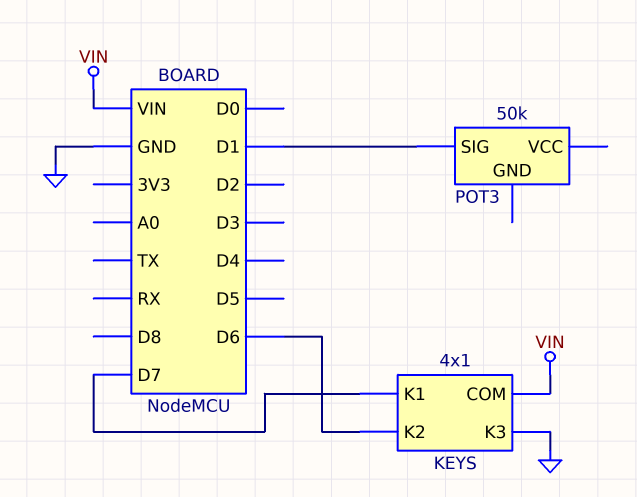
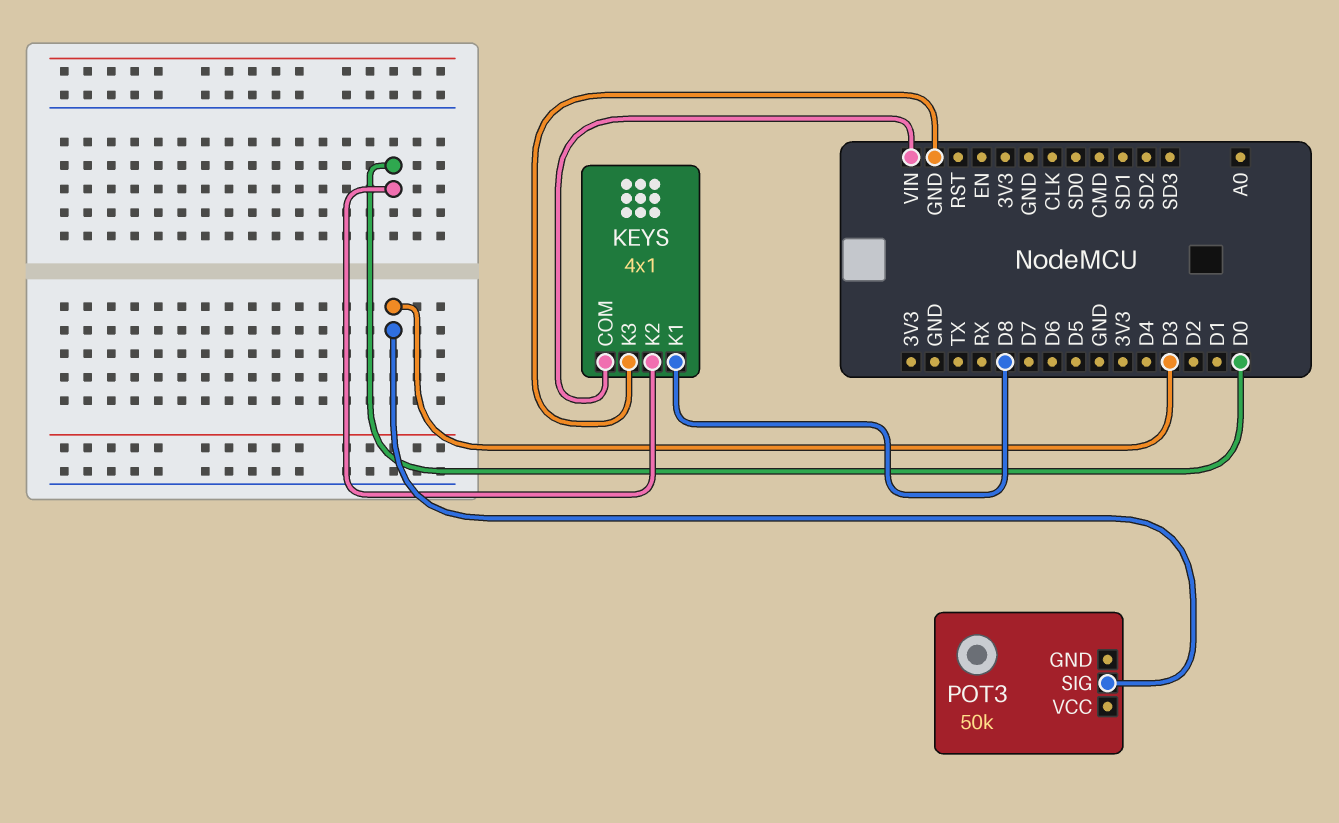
KEYS pin K1: D7 -> D8
KEYS pin K2: D6 -> D0
POT3 pin SIG: D1 -> D3

